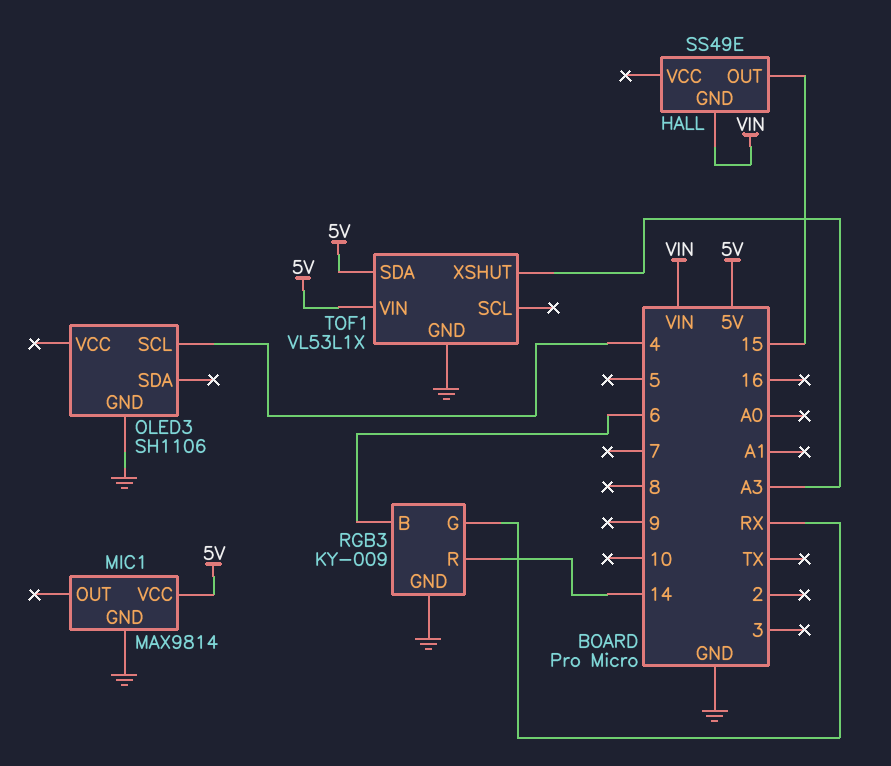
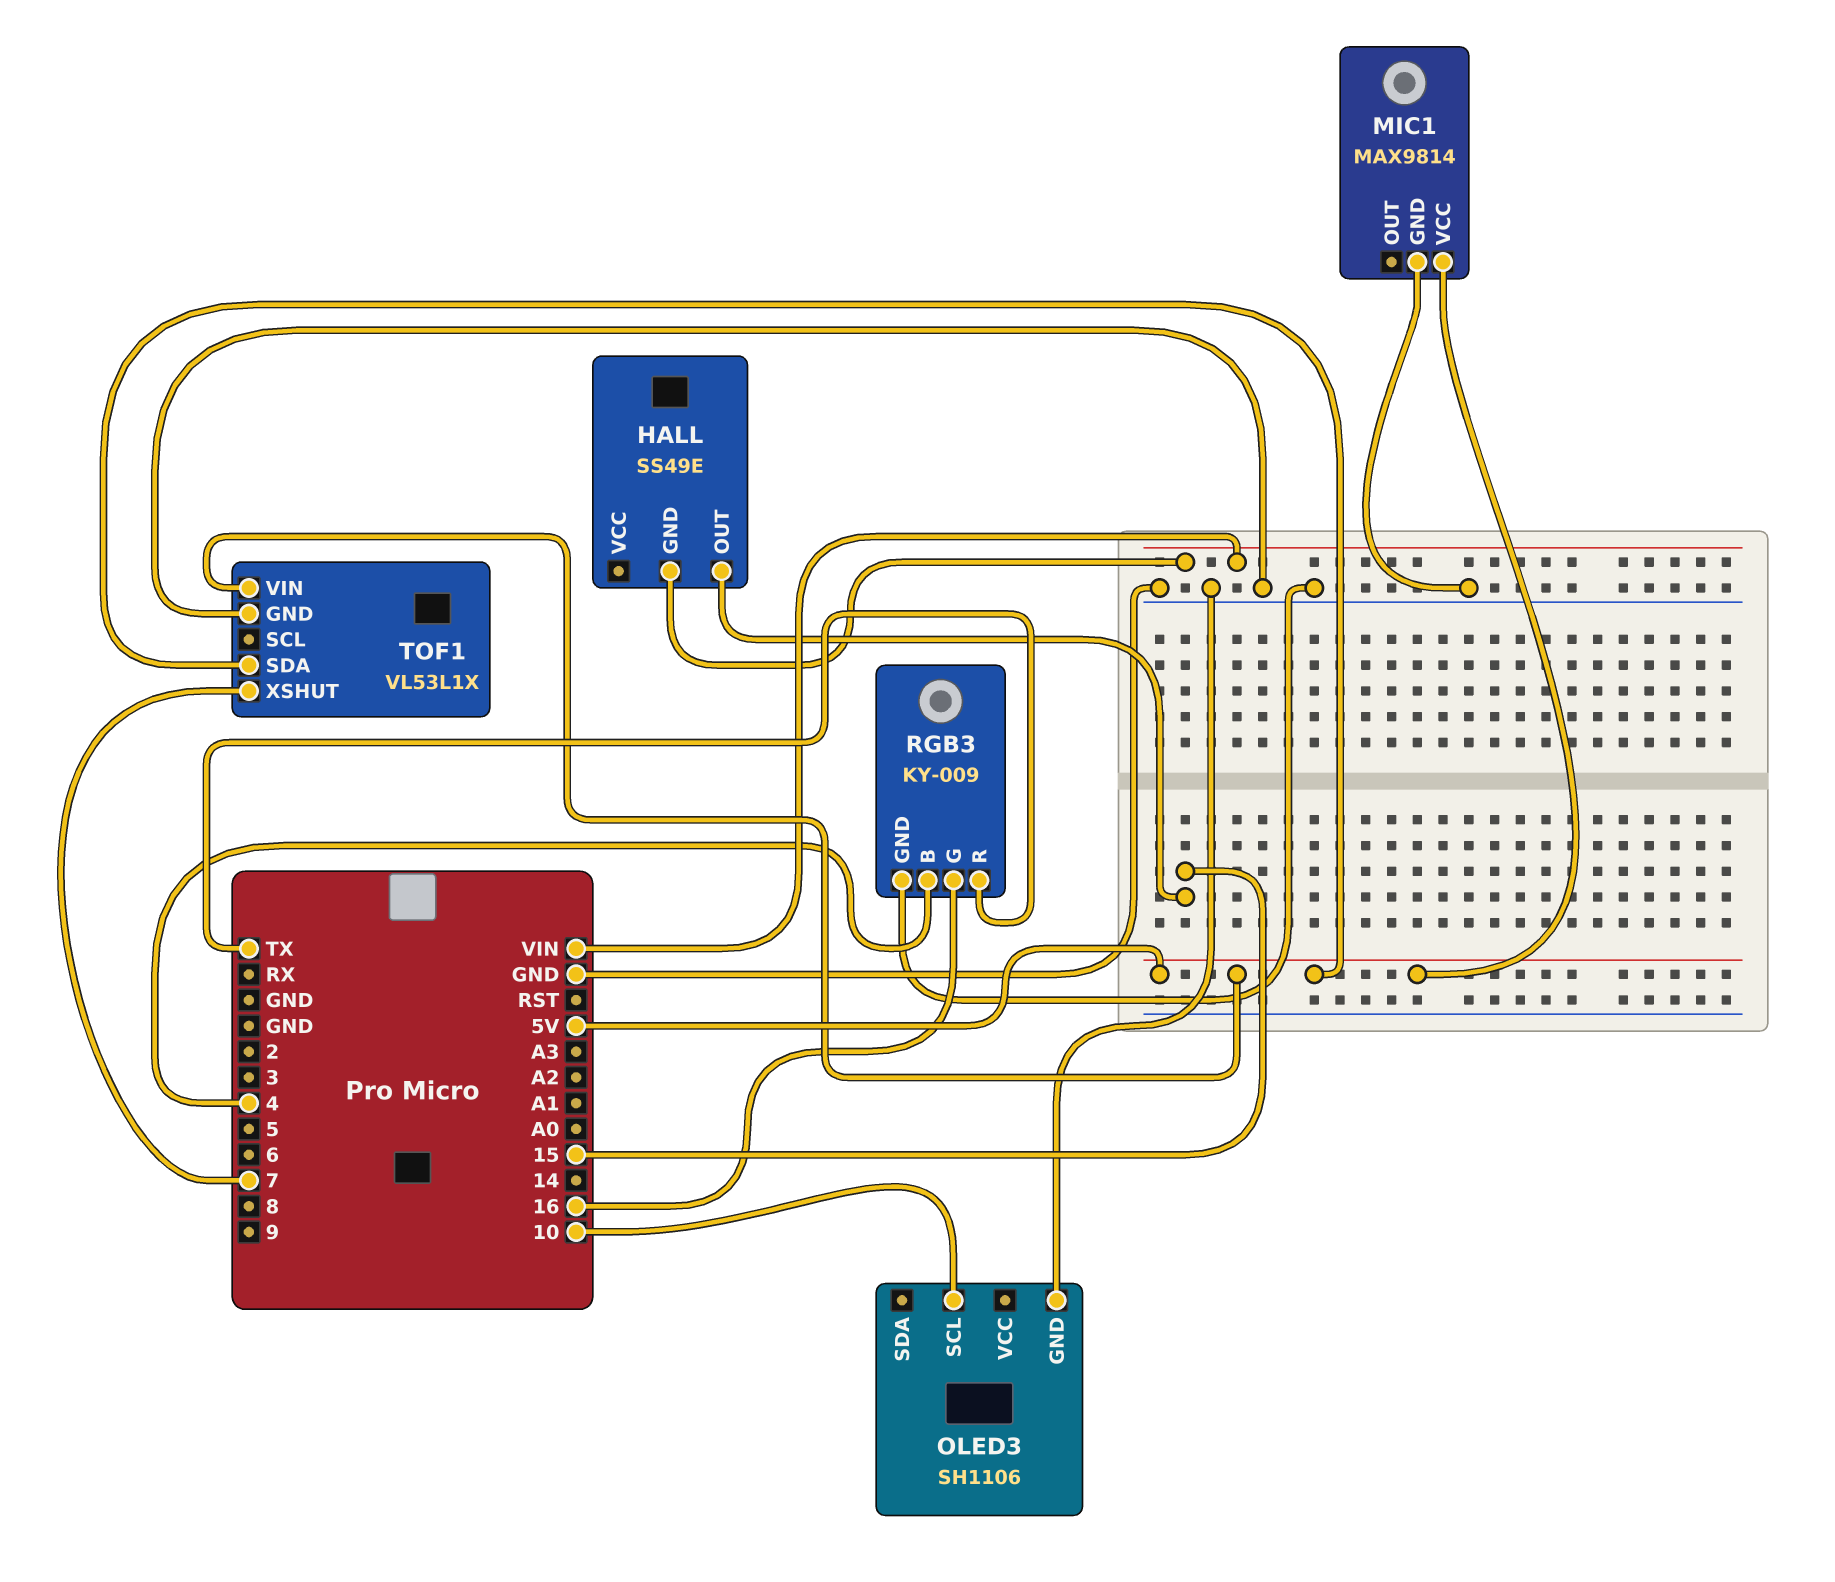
OLED3 pin SCL: 4 -> 10
RGB3 pin B: 6 -> 4
RGB3 pin G: RX -> 16
RGB3 pin R: 14 -> TX
TOF1 pin XSHUT: A3 -> 7

